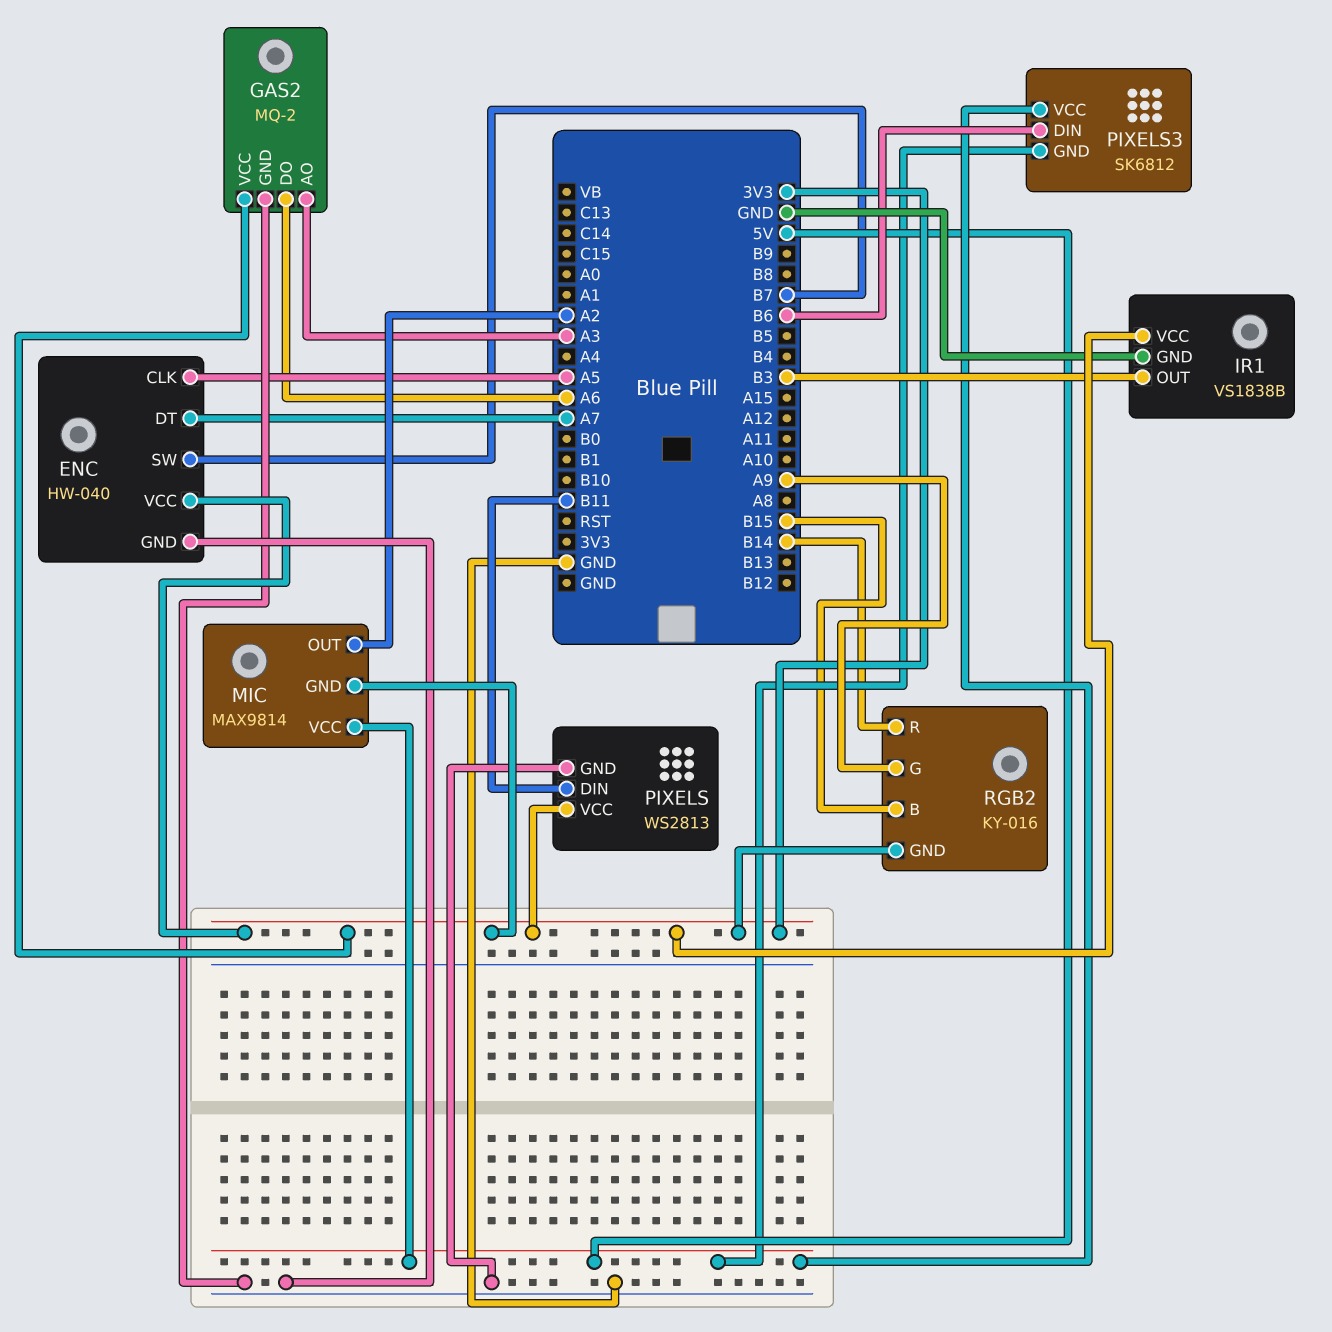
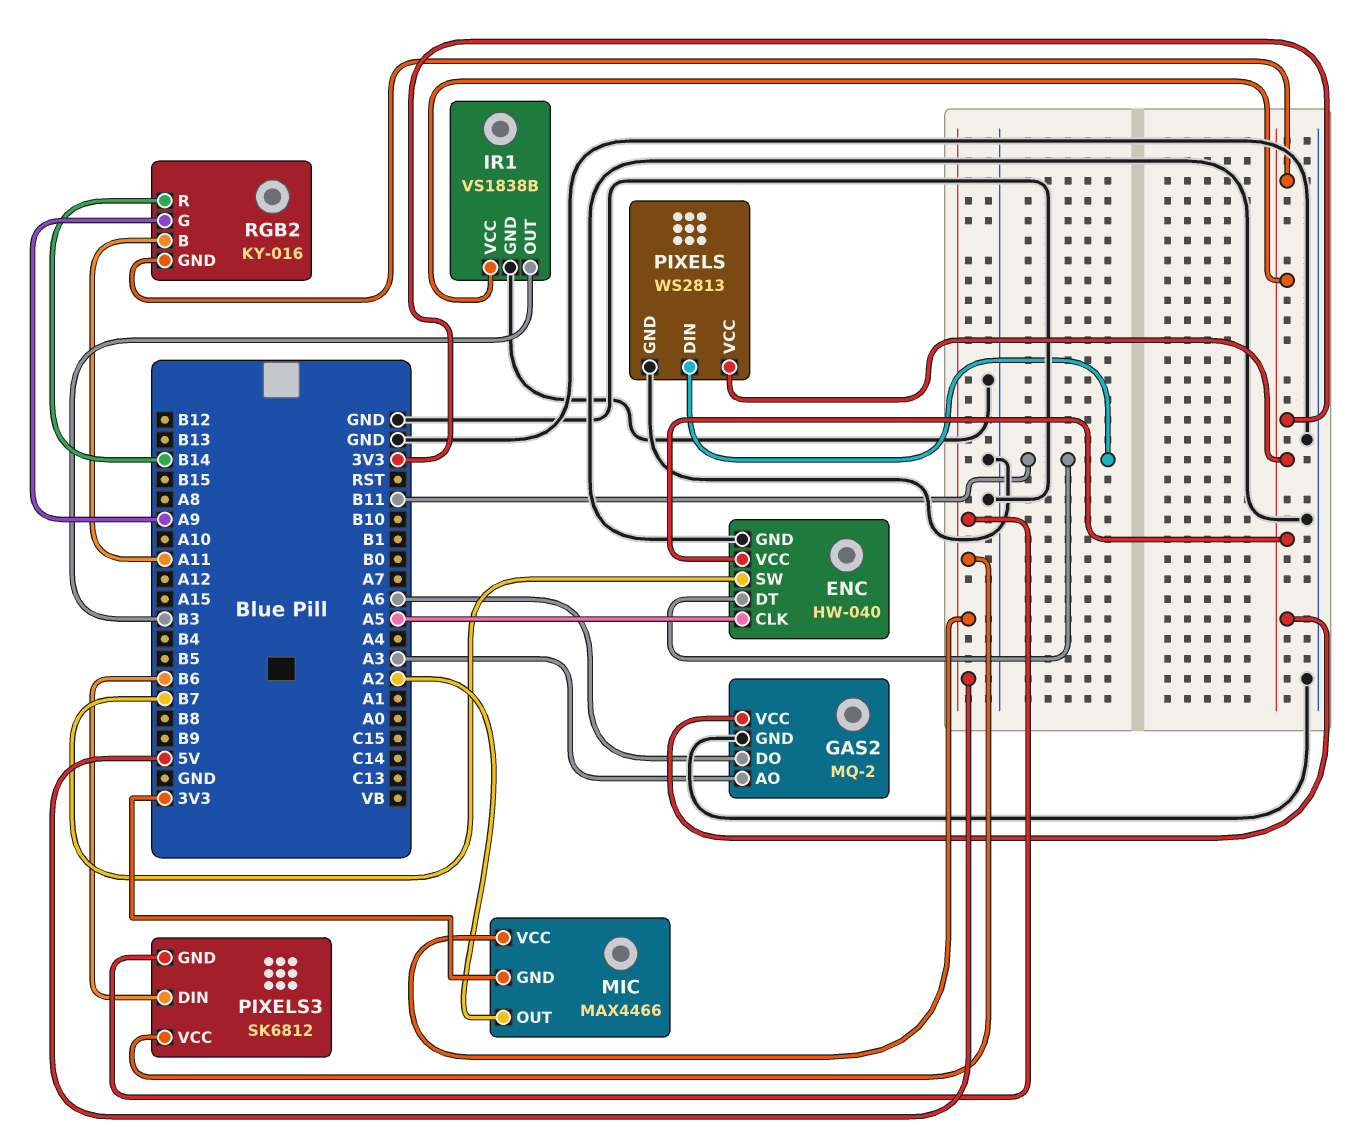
ENC pin DT: A7 -> B11
MIC: MAX9814 -> MAX4466
RGB2 pin B: B15 -> A11

